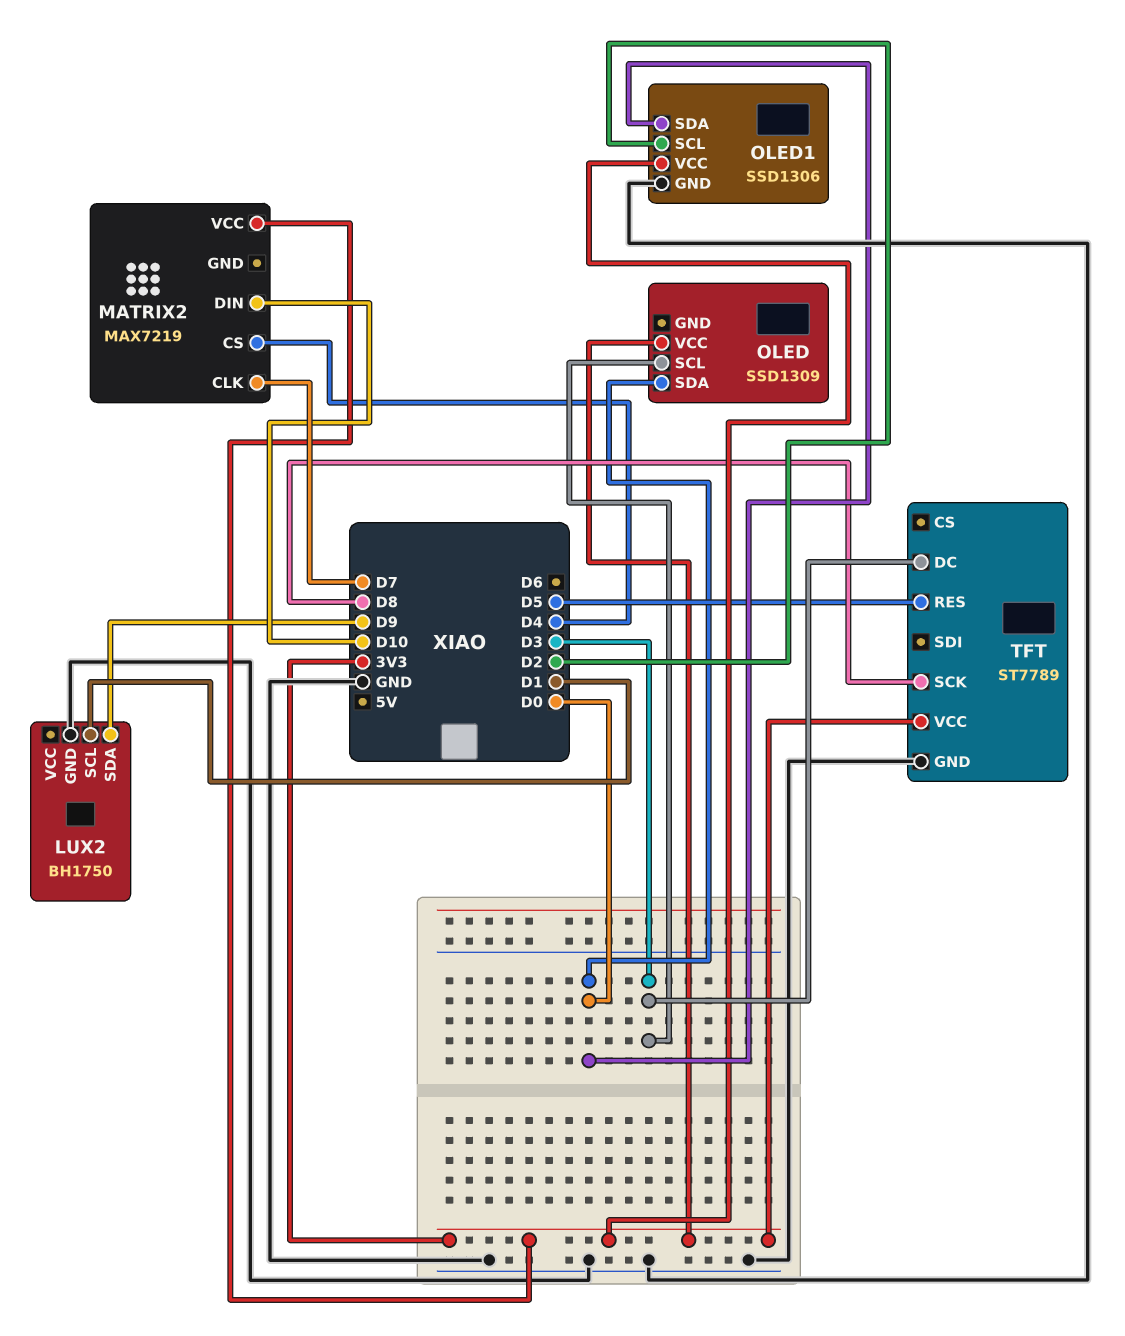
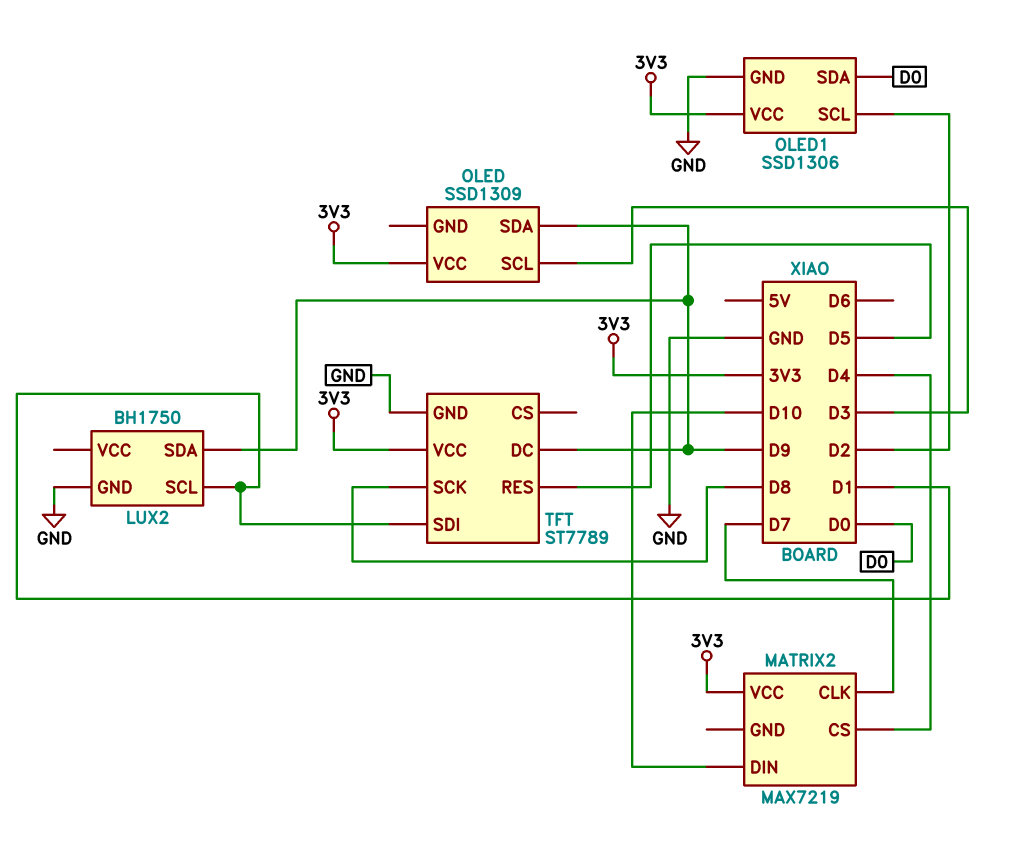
OLED pin SDA: D0 -> D9
TFT pin DC: D3 -> D9
TFT pin SDI: none -> D1

